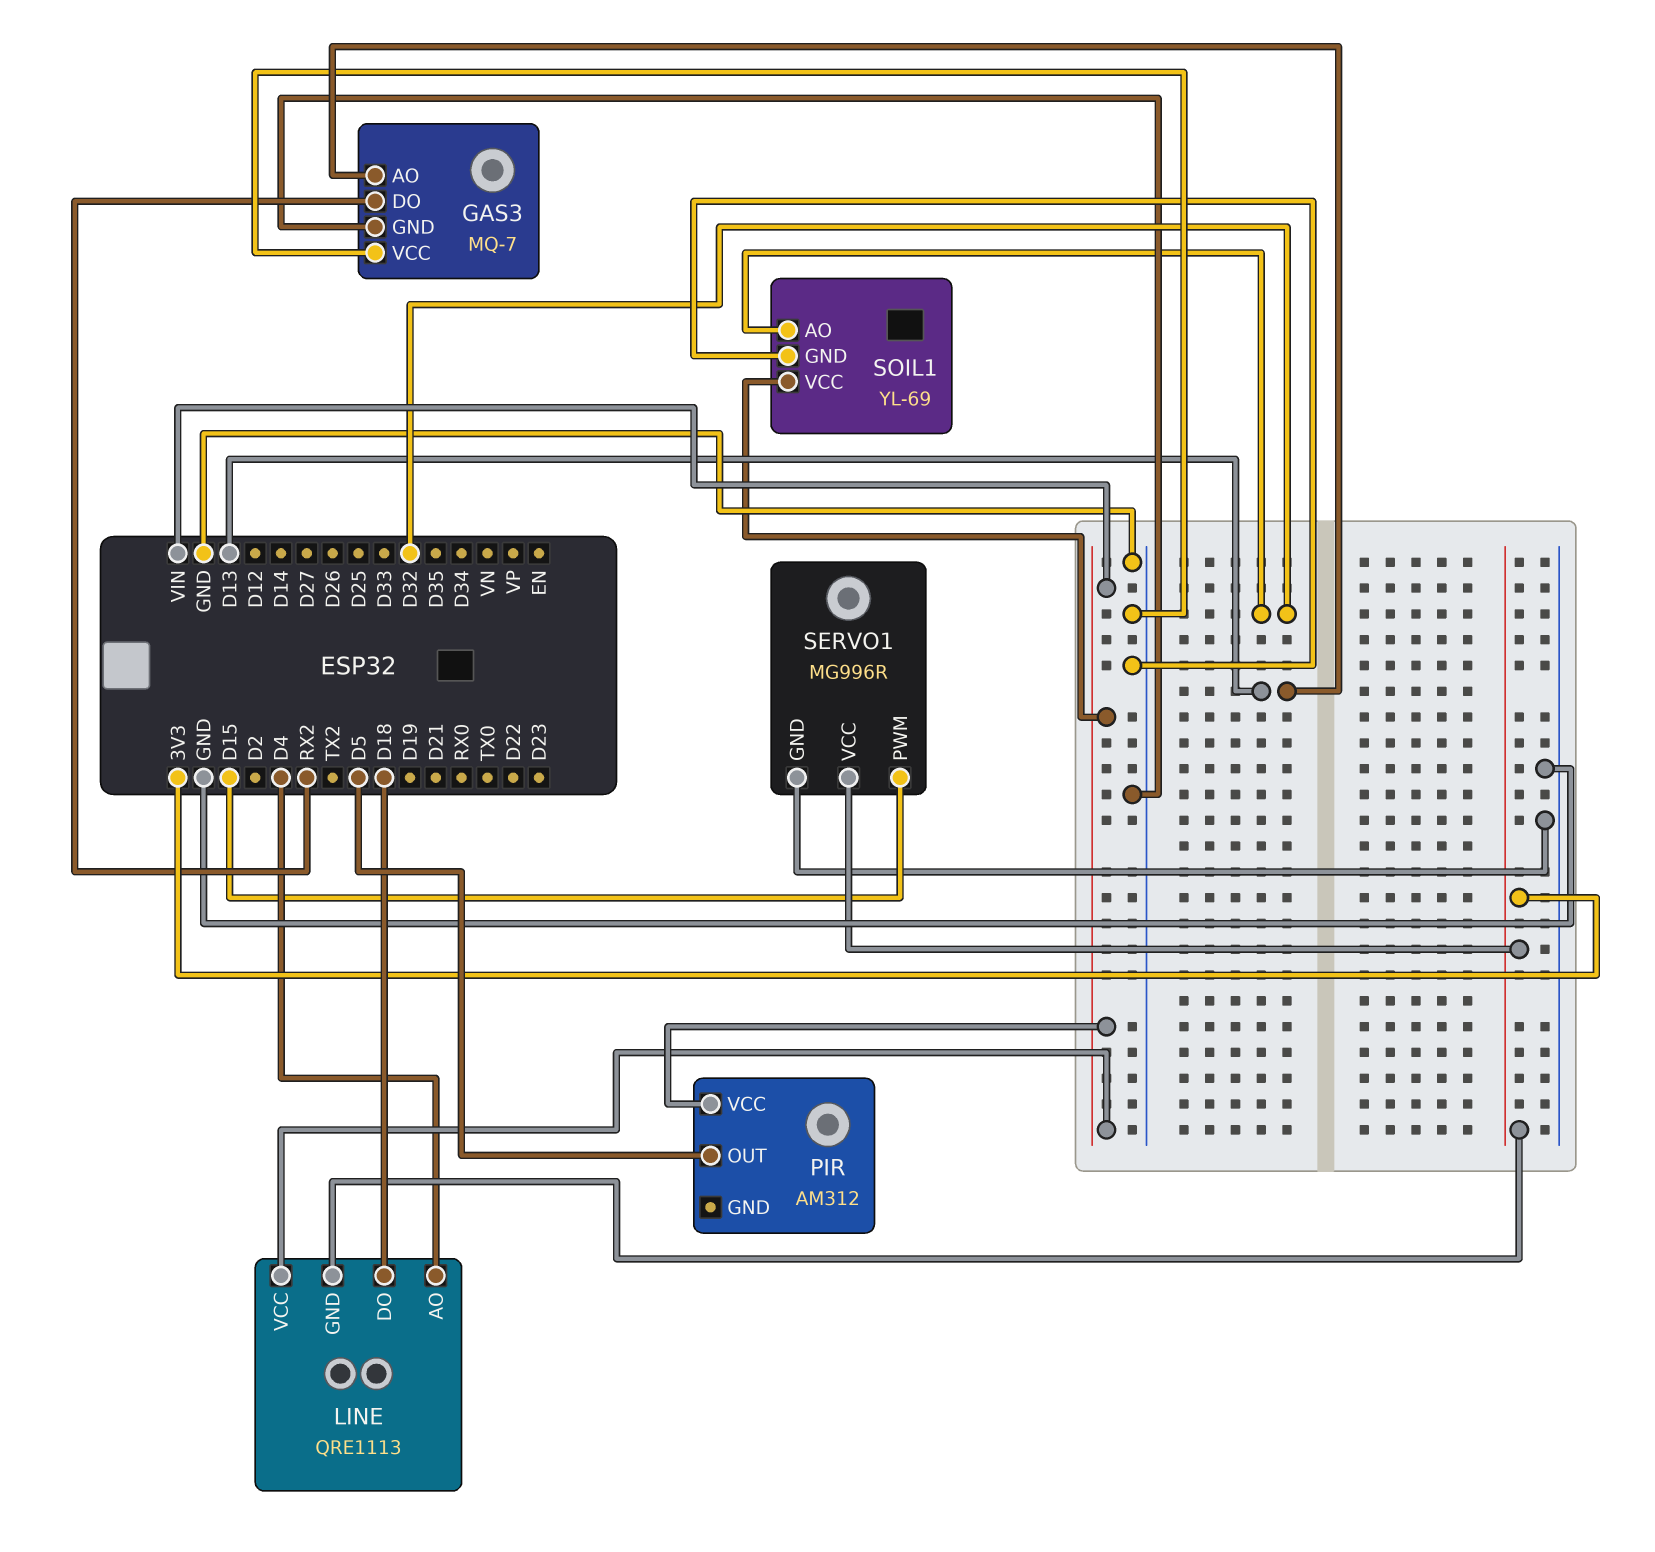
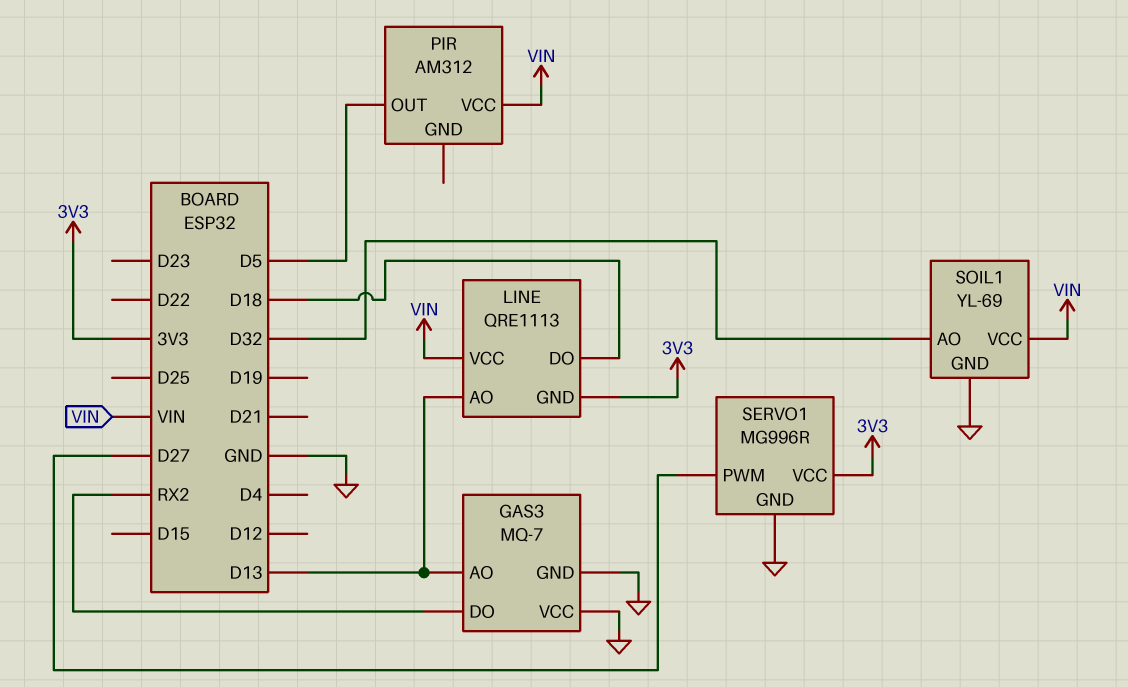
LINE pin AO: D4 -> D13
SERVO1 pin PWM: D15 -> D27

